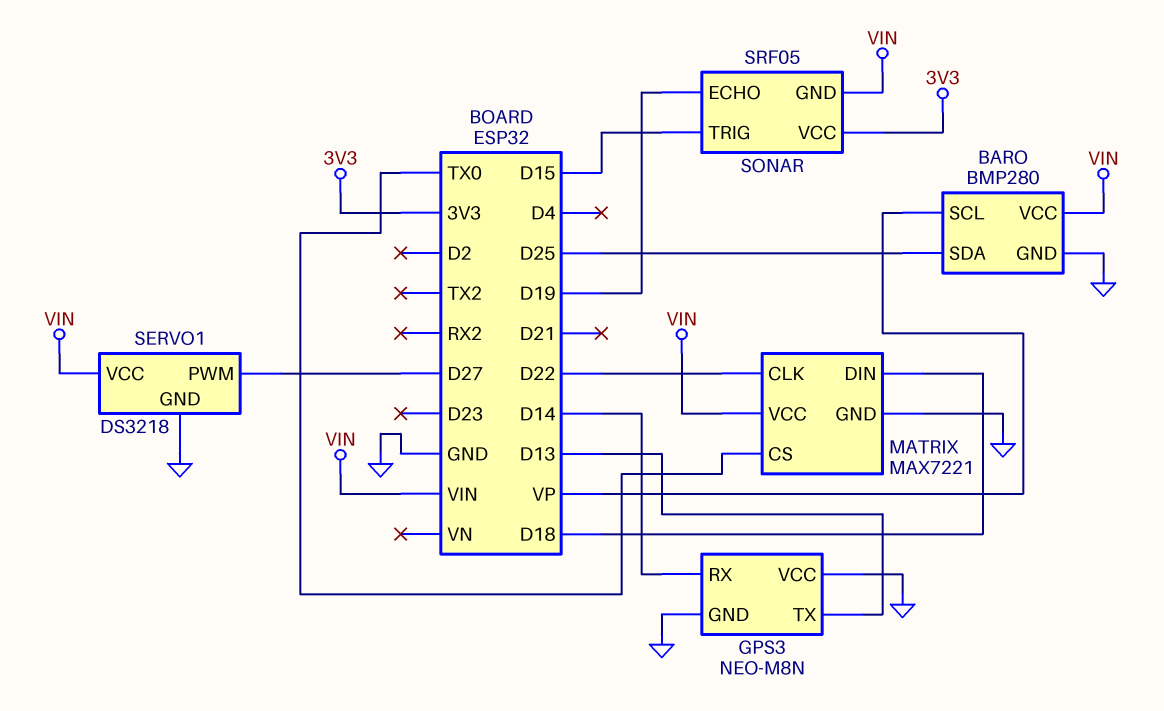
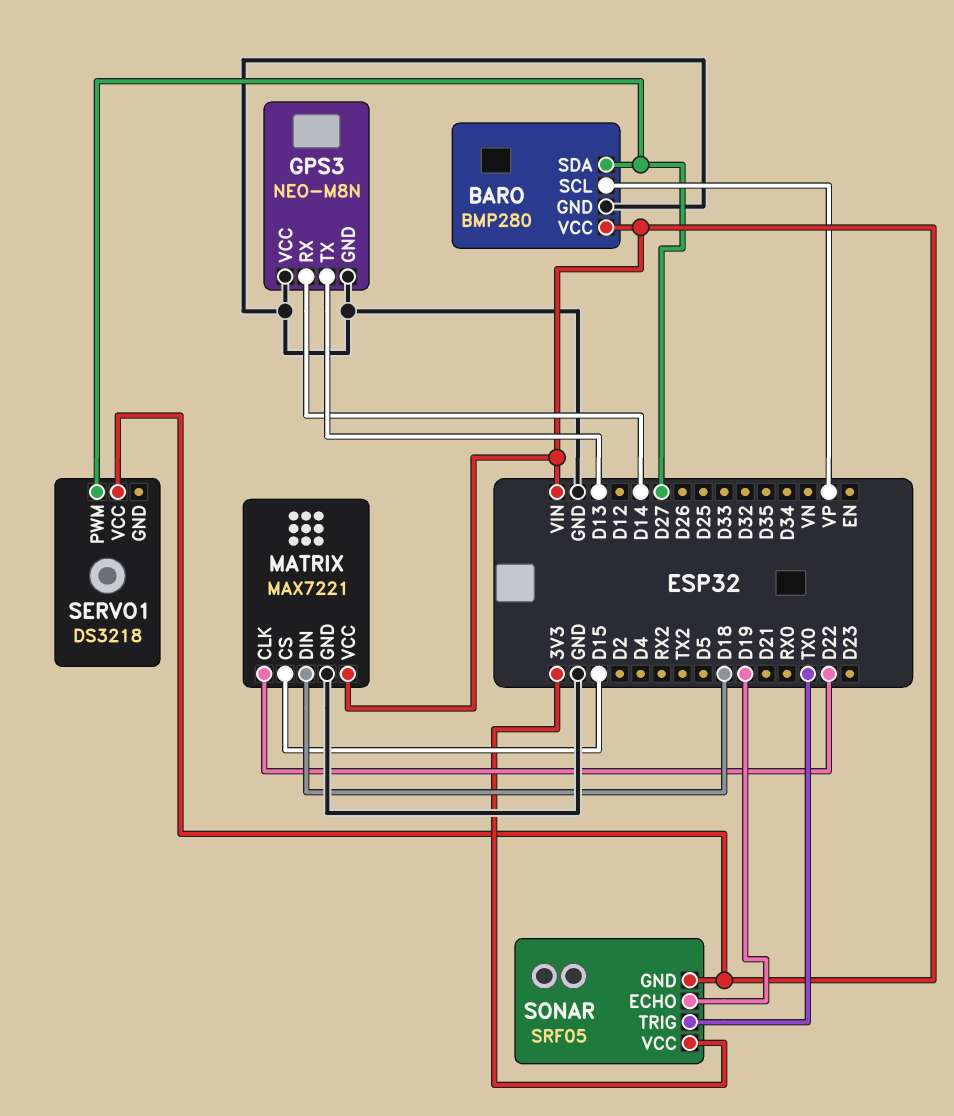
BARO pin SDA: D25 -> D27
MATRIX pin CS: TX0 -> D15
SERVO1 pin GND: GND -> none
SONAR pin TRIG: D15 -> TX0

